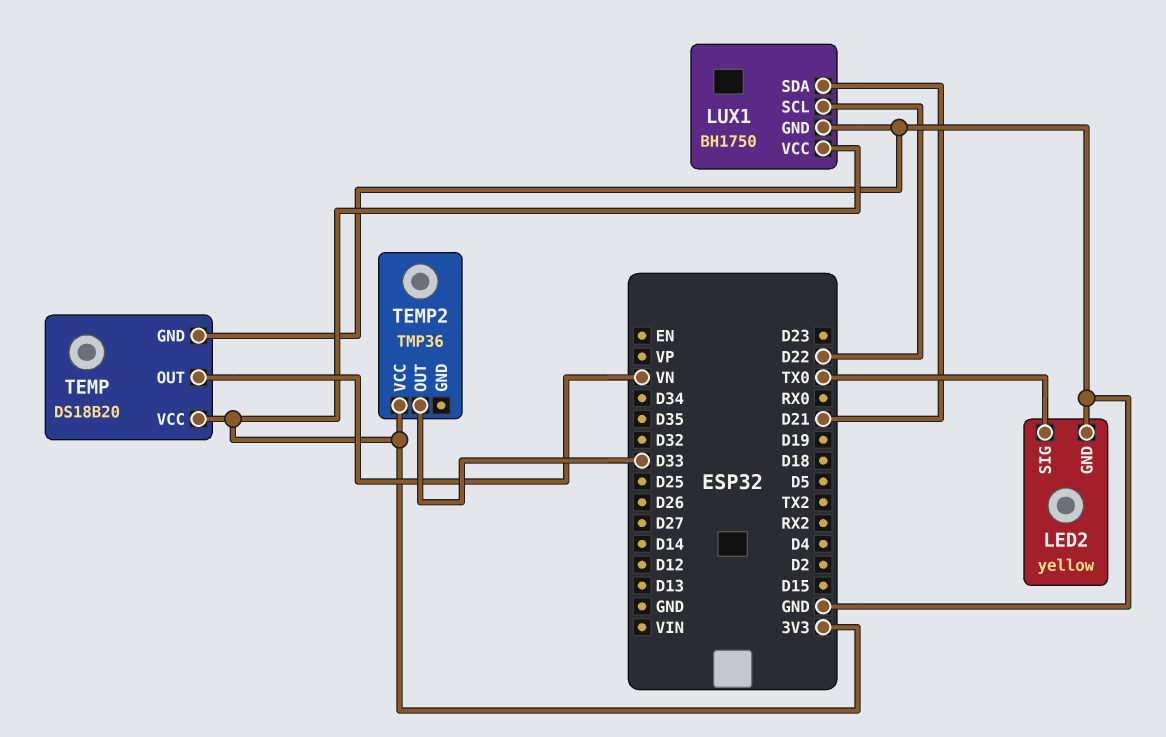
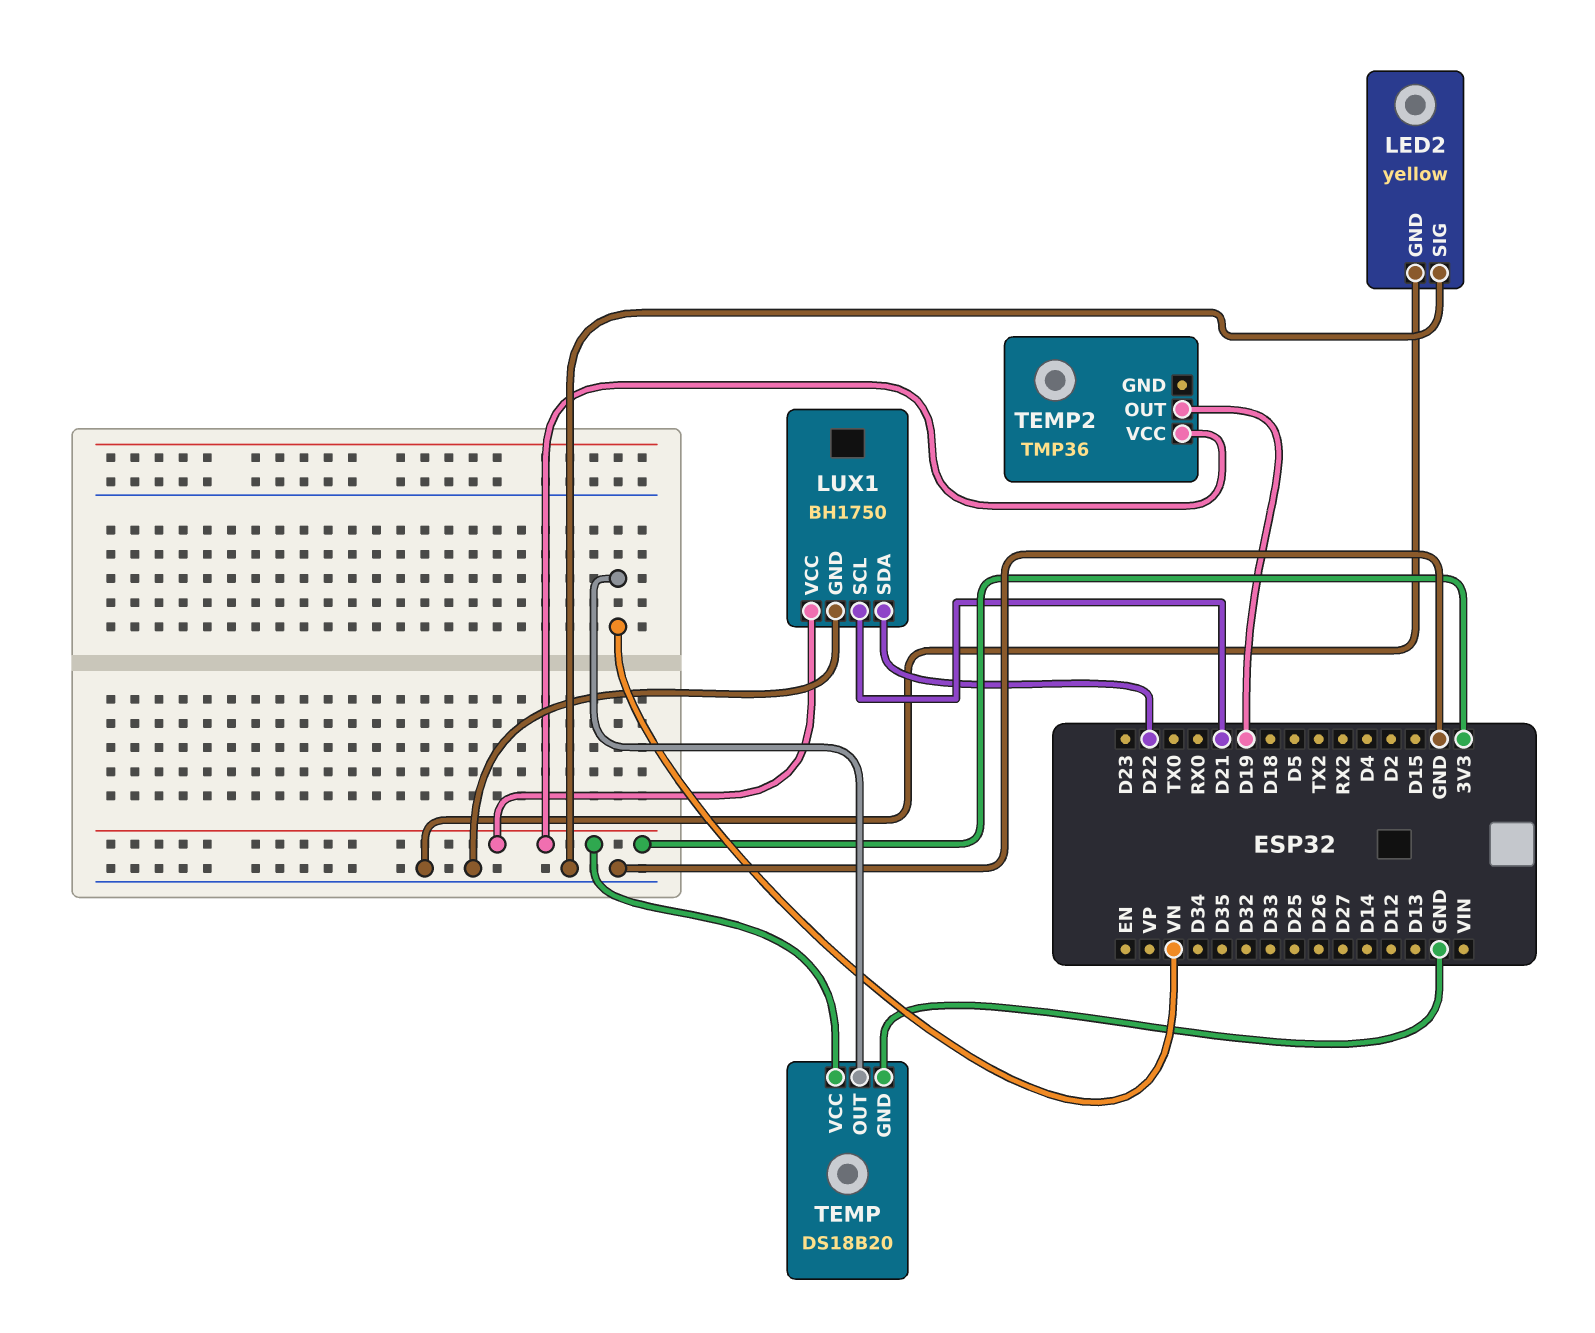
LED2 pin SIG: TX0 -> GND
LUX1 pin SCL: D22 -> D21
LUX1 pin SDA: D21 -> D22
TEMP2 pin OUT: D33 -> D19

